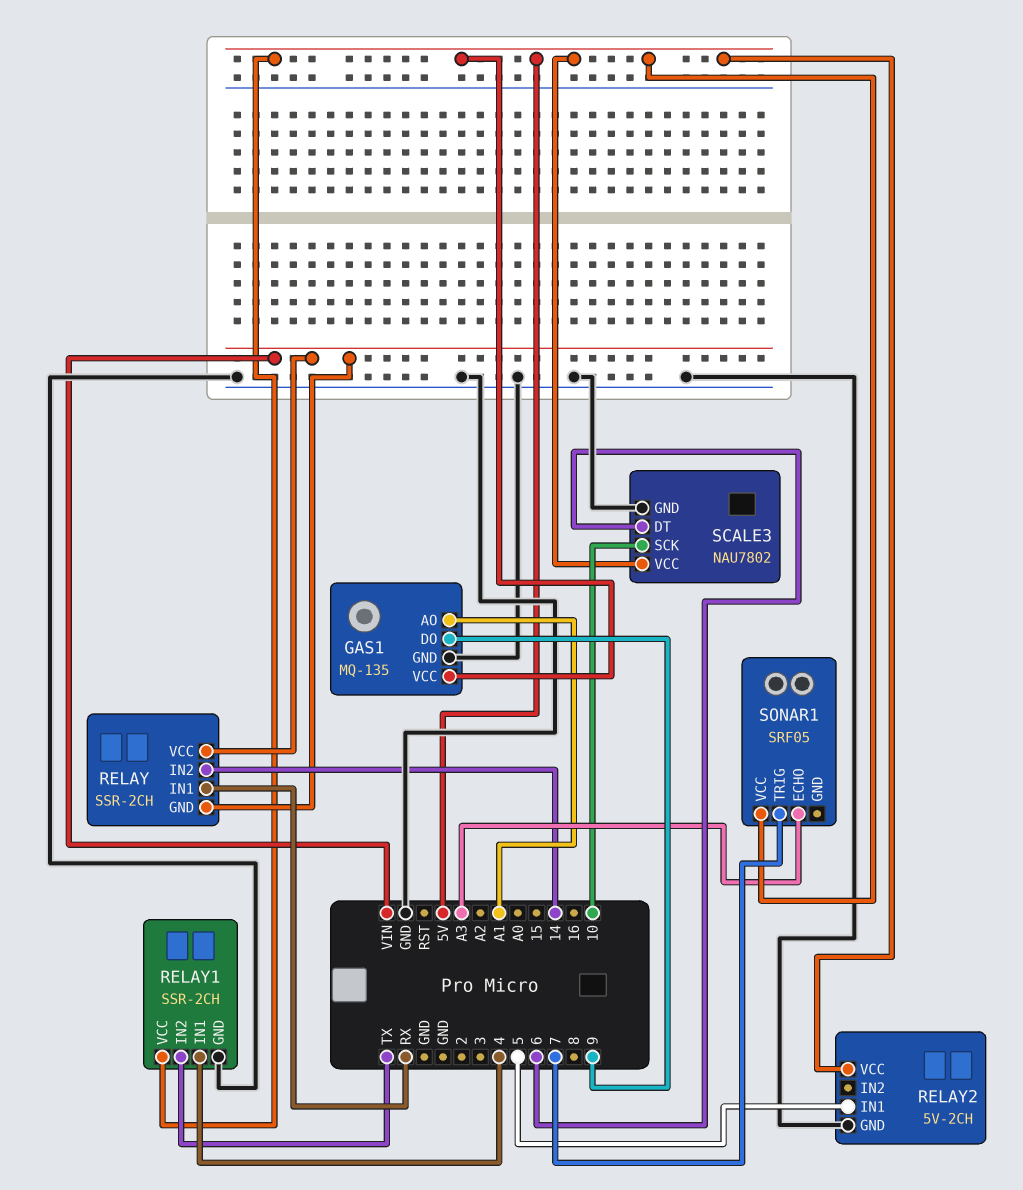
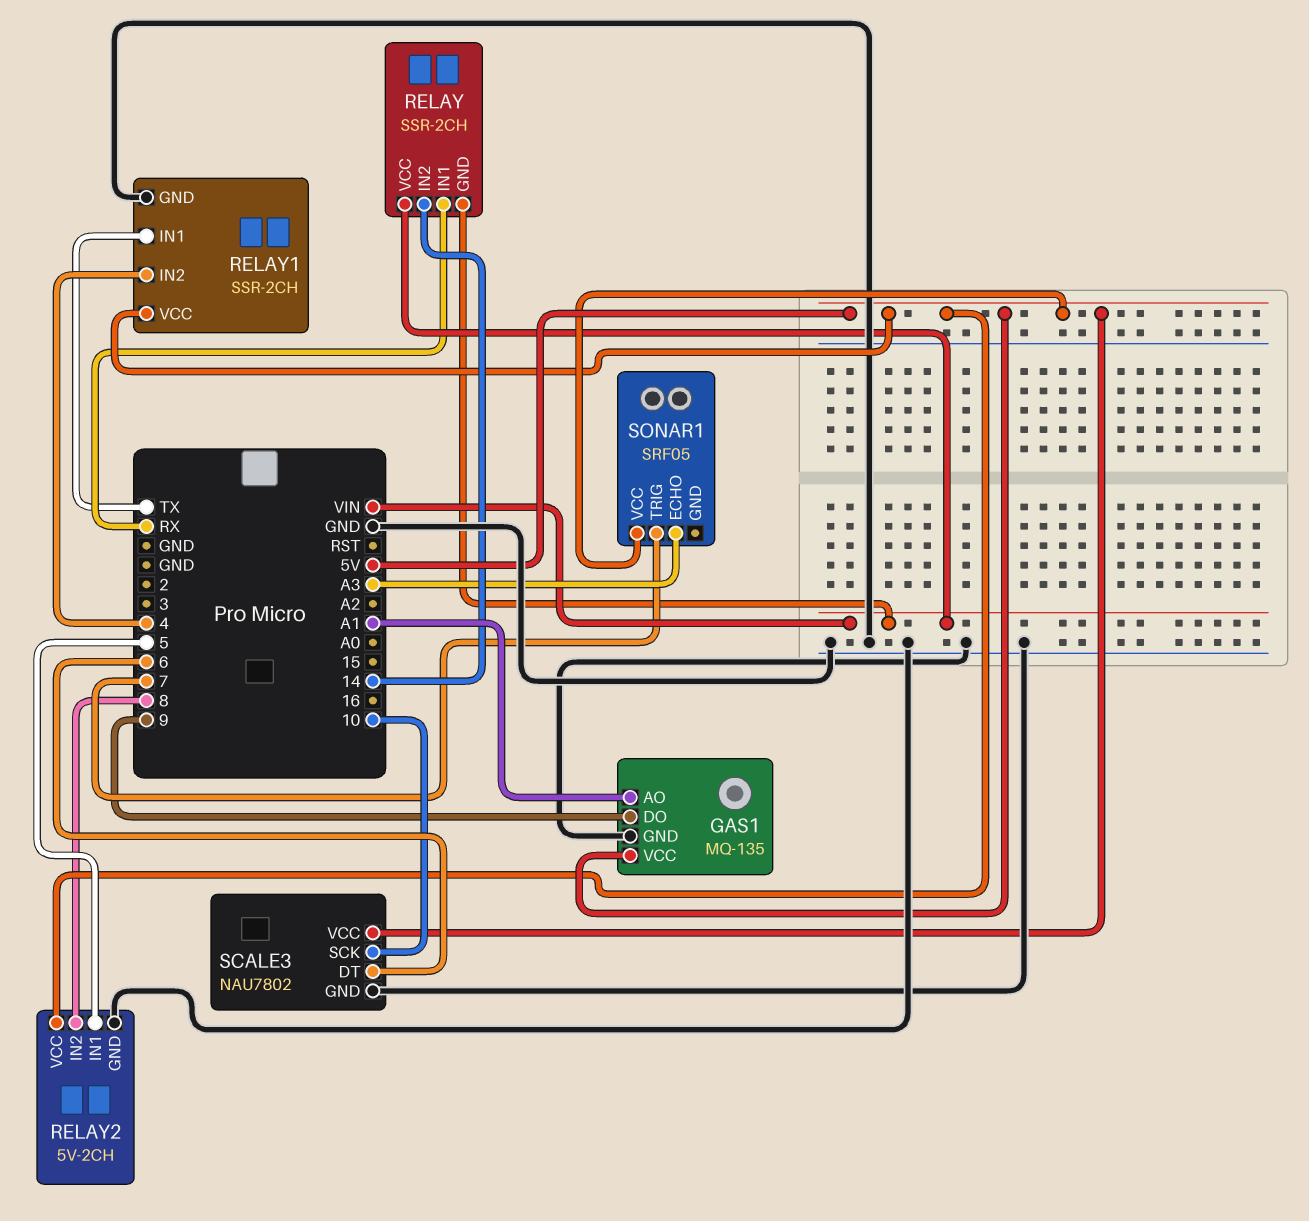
RELAY1 pin IN1: 4 -> TX
RELAY1 pin IN2: TX -> 4
RELAY2 pin IN2: none -> 8

